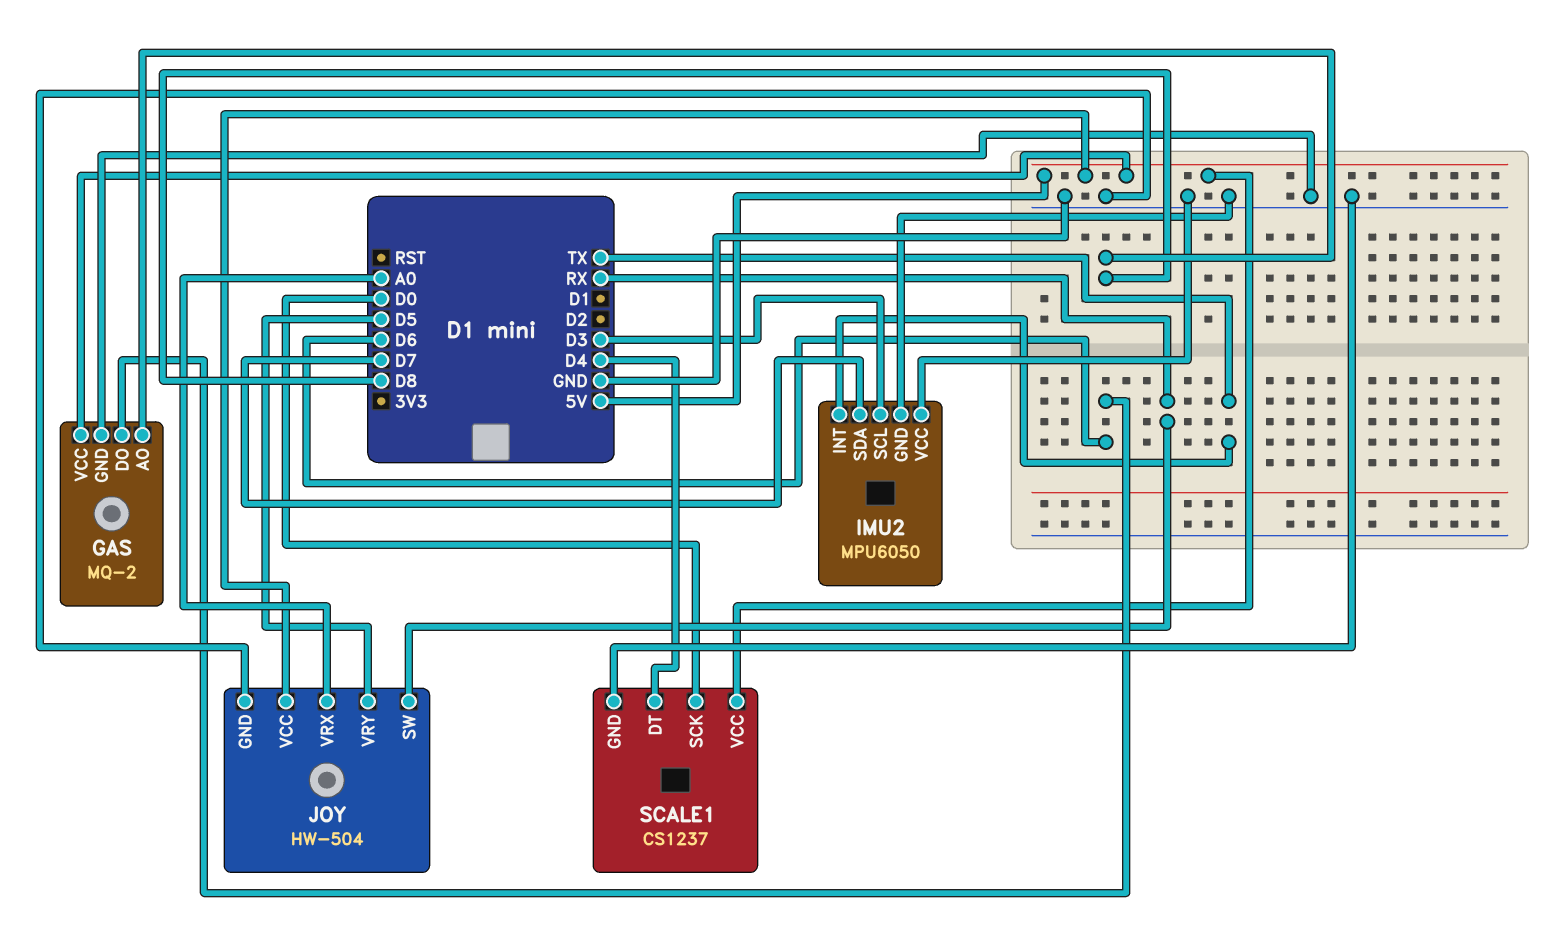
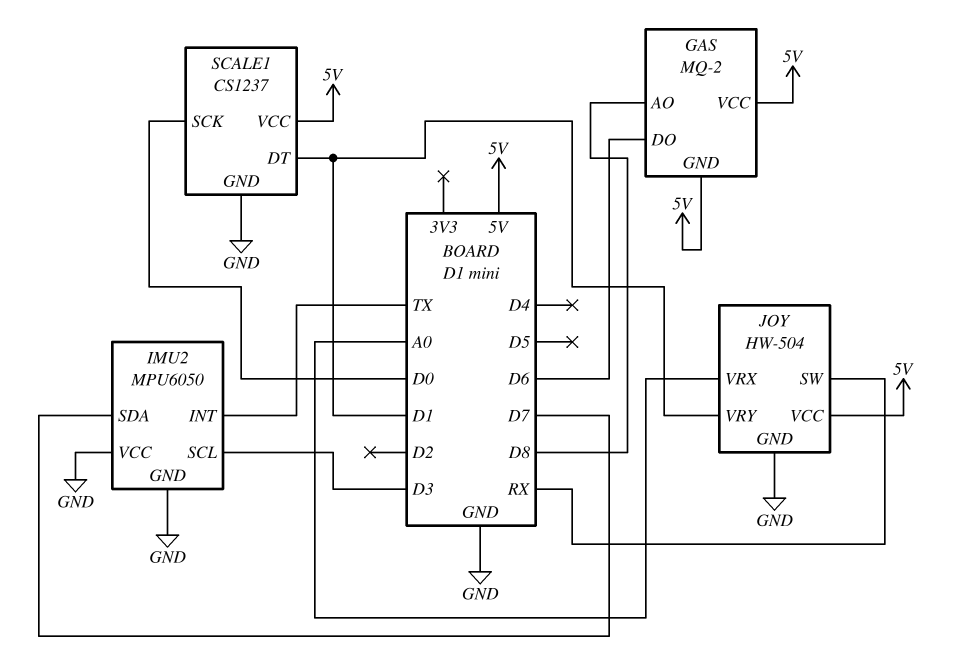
GAS pin GND: GND -> 5V
JOY pin VRY: D5 -> D1
SCALE1 pin DT: D4 -> D1

